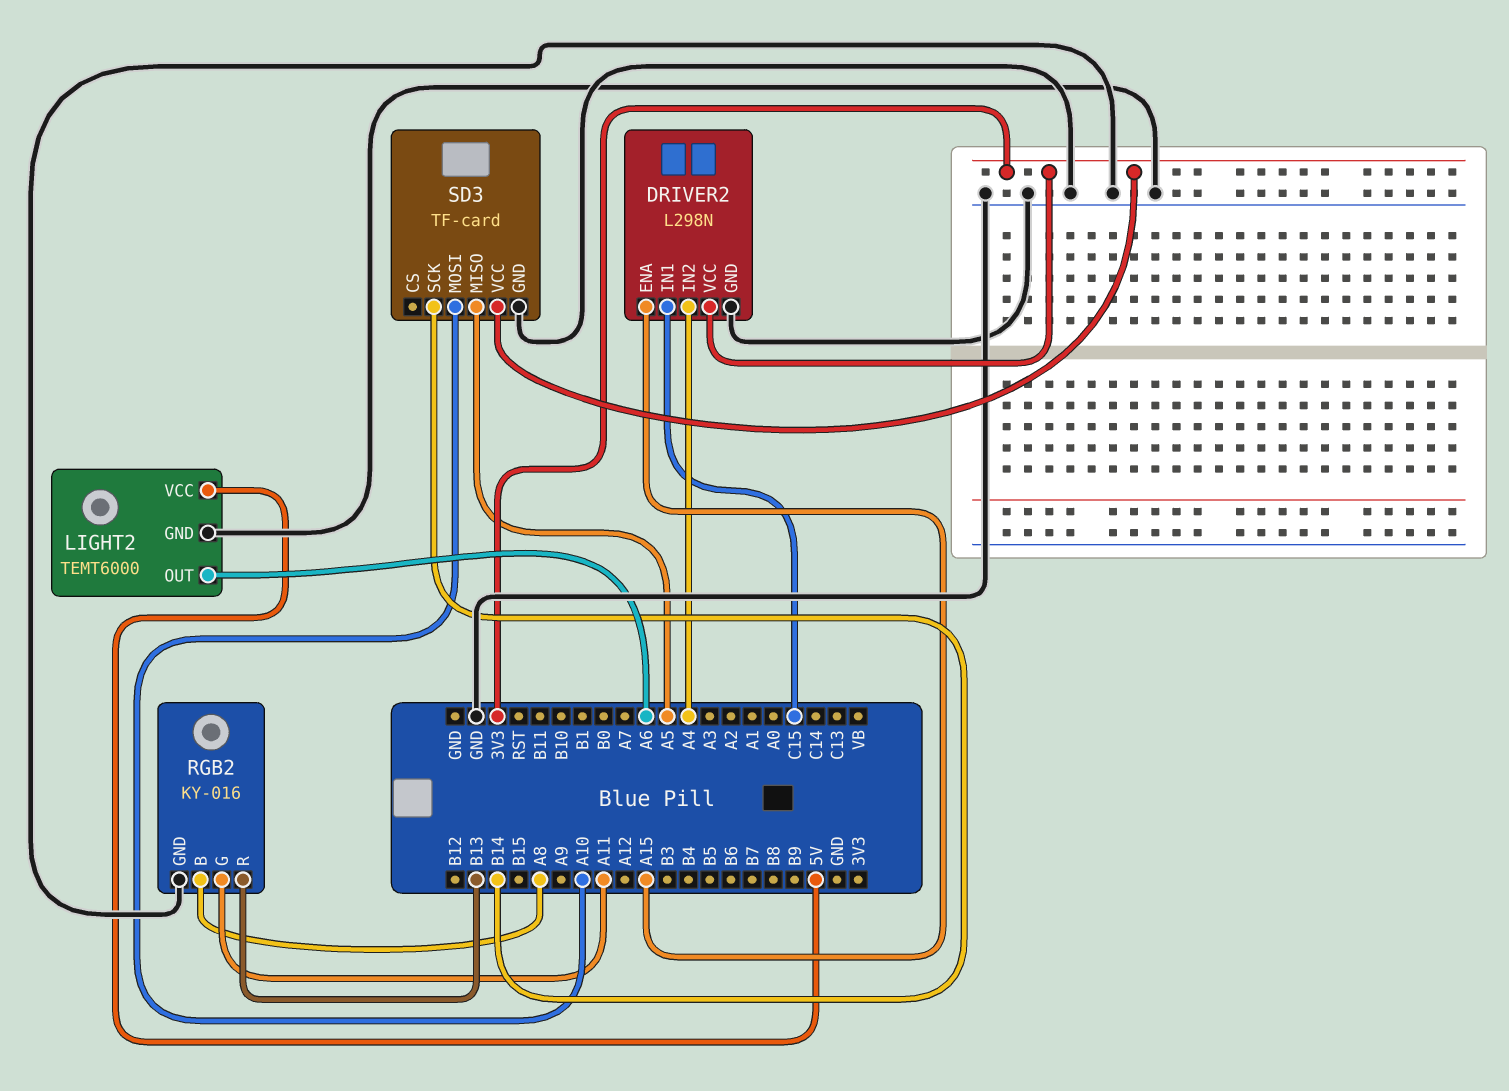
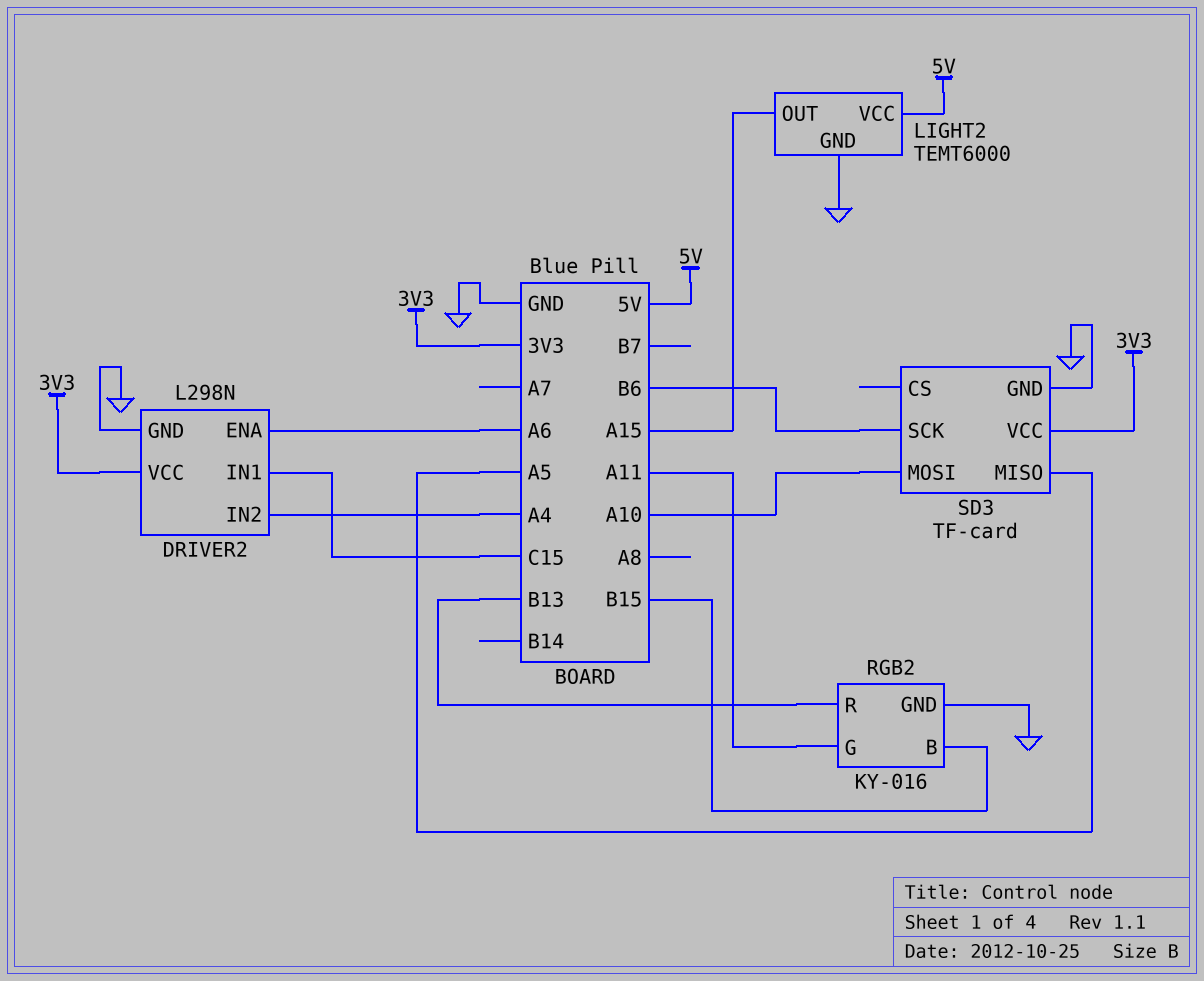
DRIVER2 pin ENA: A15 -> A6
LIGHT2 pin OUT: A6 -> A15
RGB2 pin B: A8 -> B15
SD3 pin SCK: B14 -> B6

